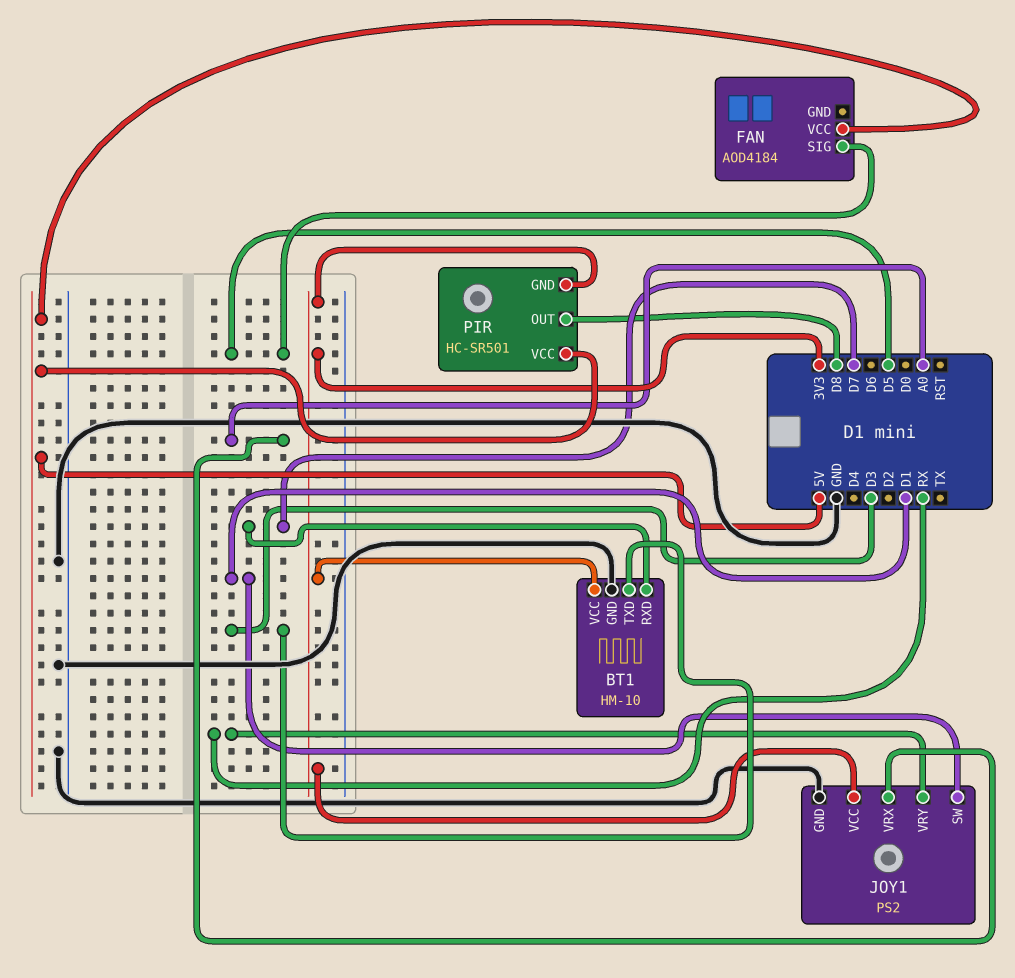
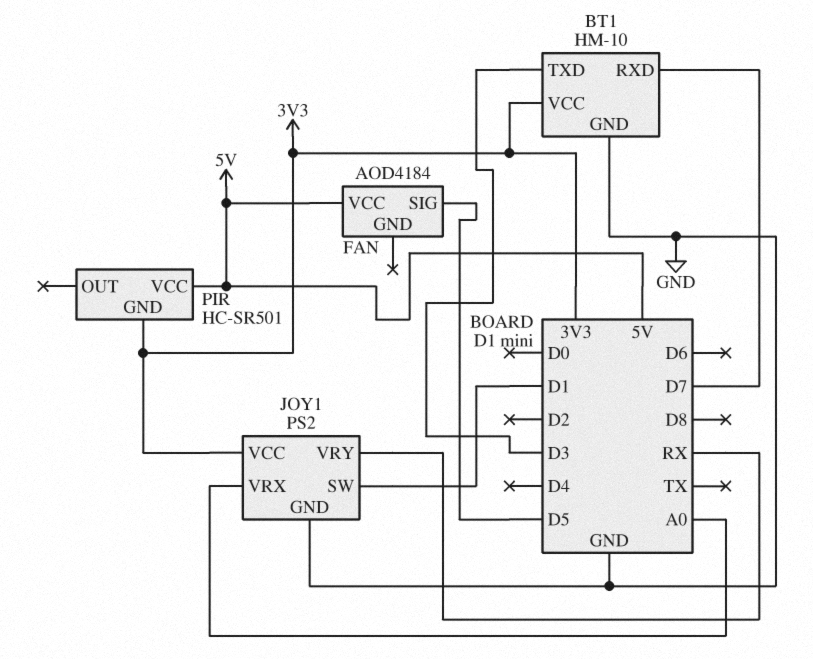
PIR pin OUT: D8 -> none

